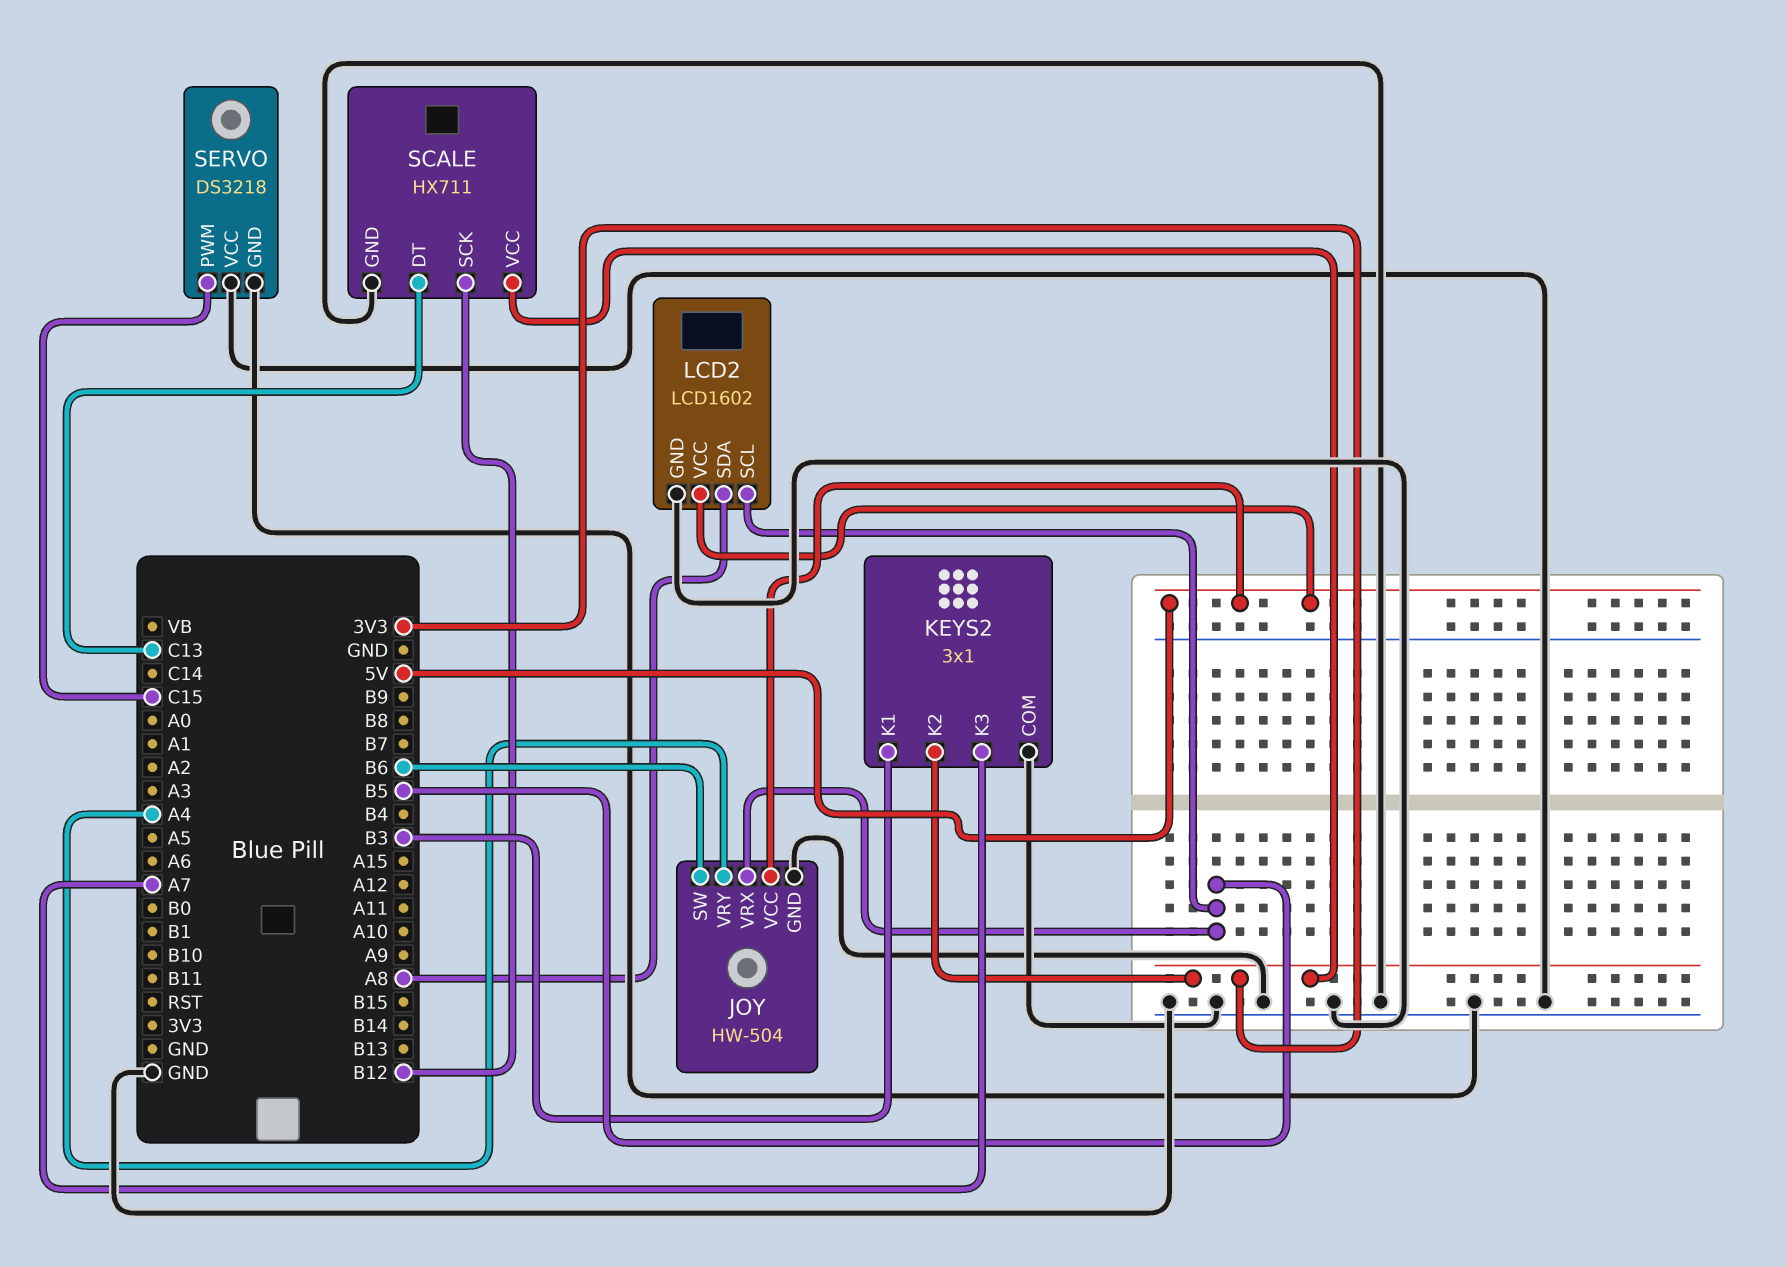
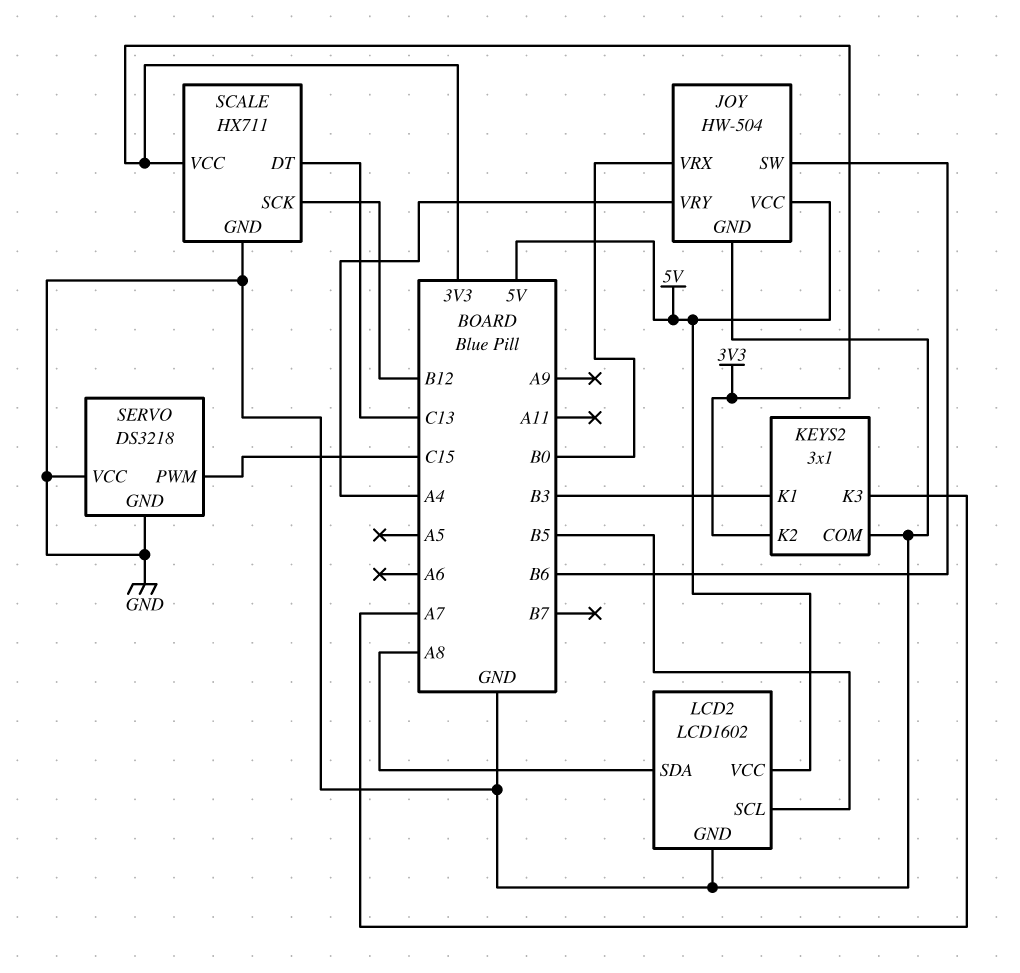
JOY pin VRX: B5 -> B0

